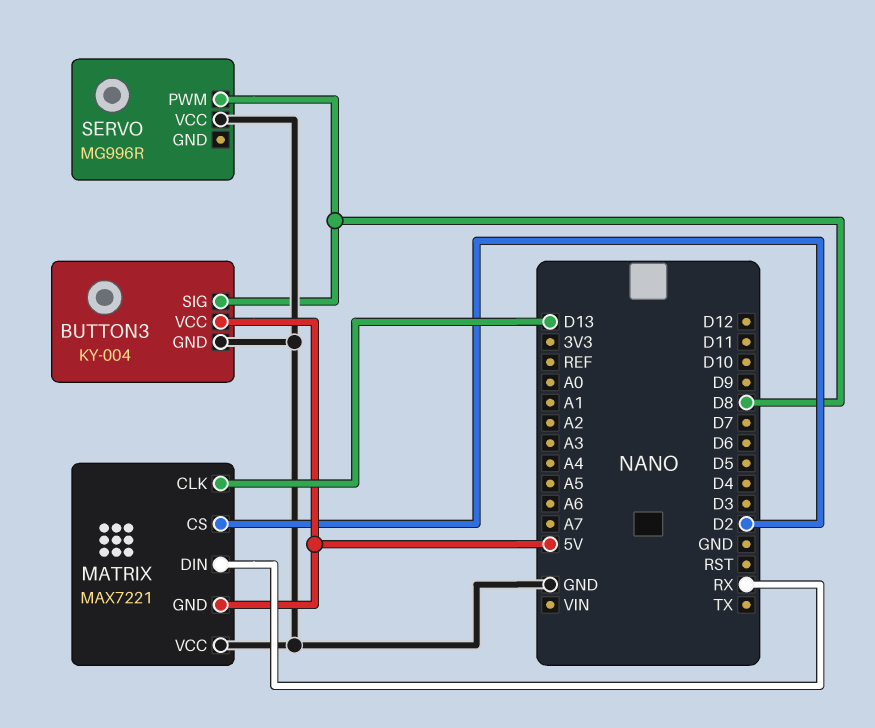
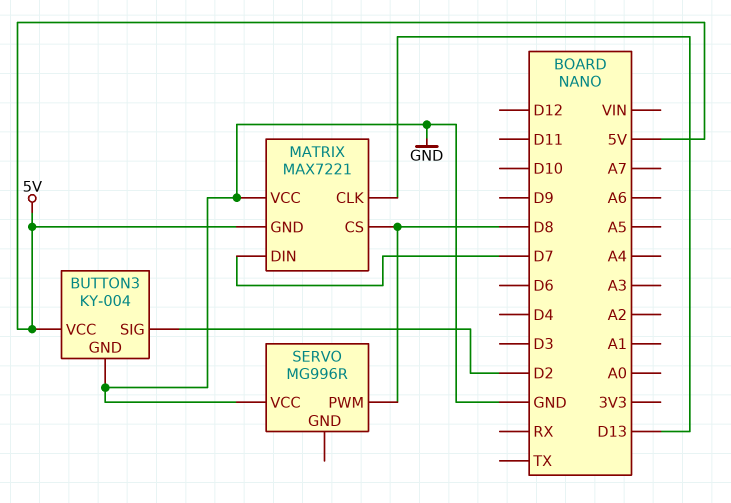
BUTTON3 pin SIG: D8 -> D2
MATRIX pin CS: D2 -> D8
MATRIX pin DIN: RX -> D7

